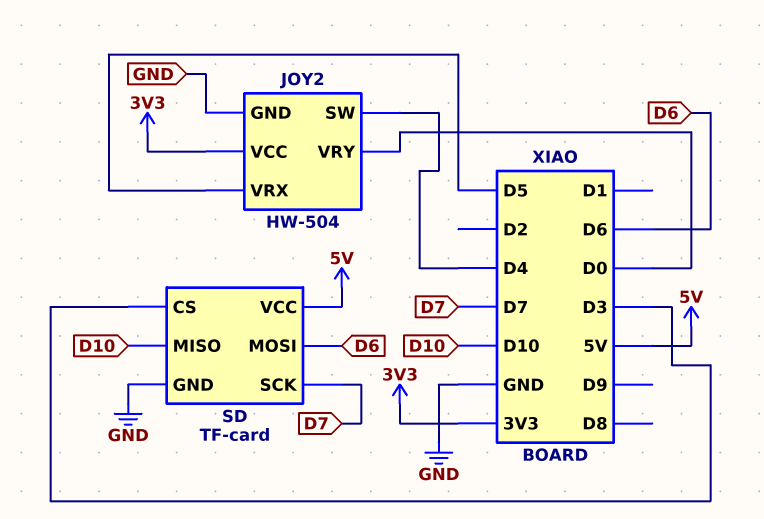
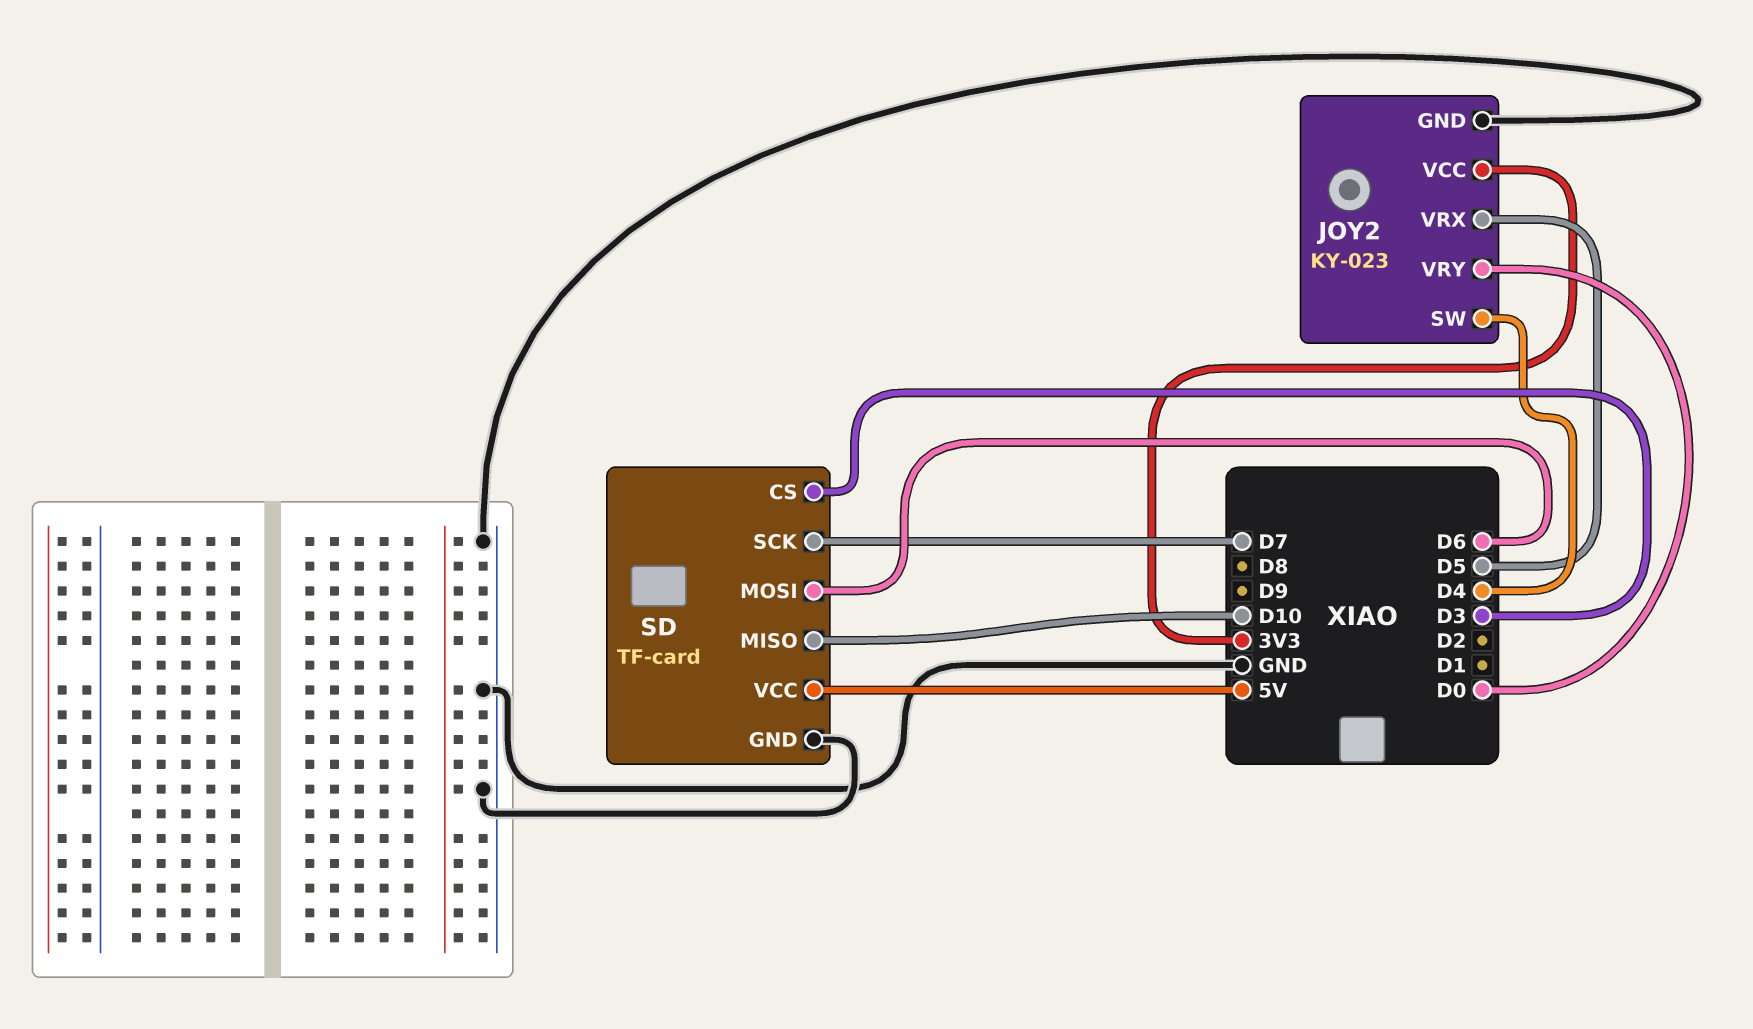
JOY2: HW-504 -> KY-023

